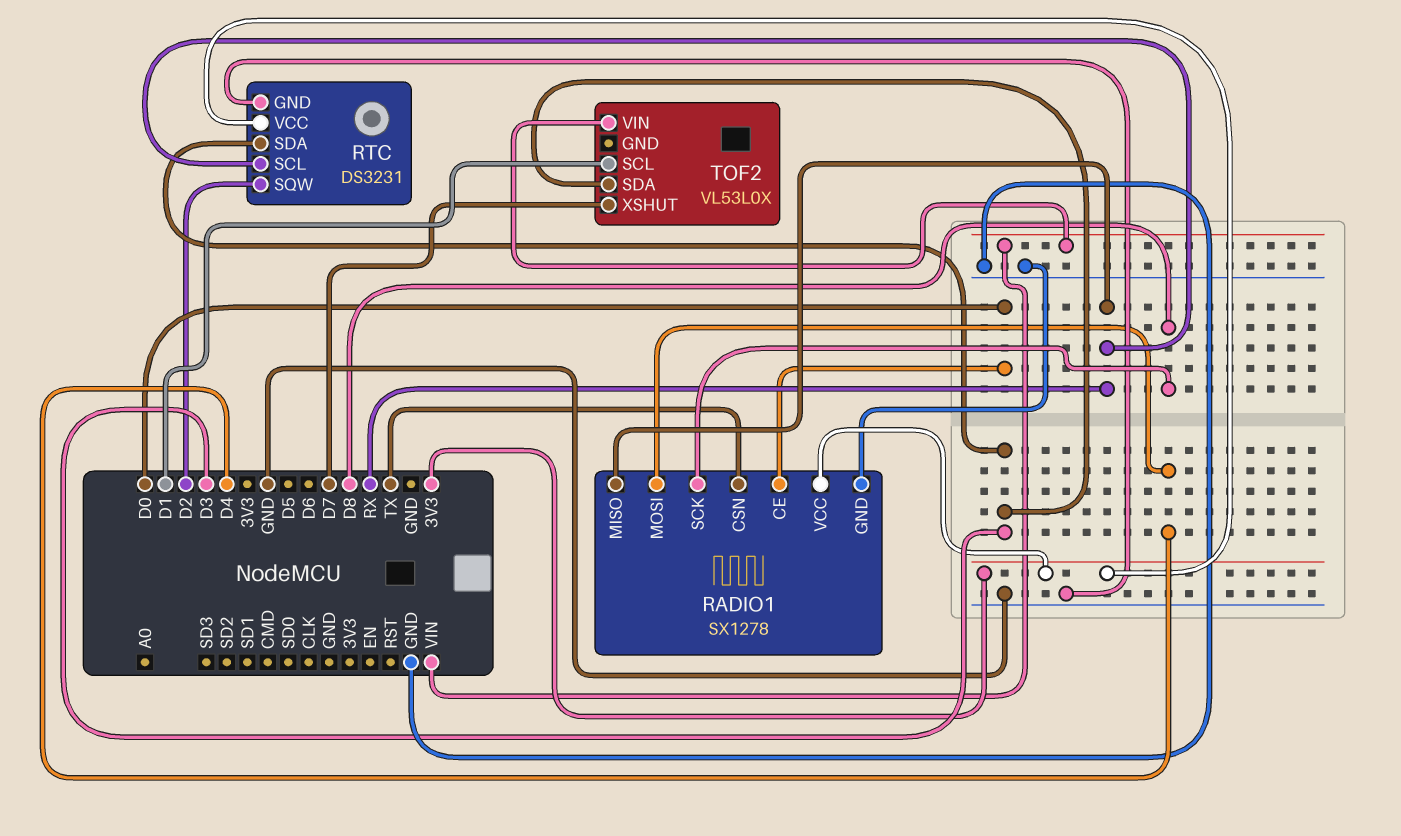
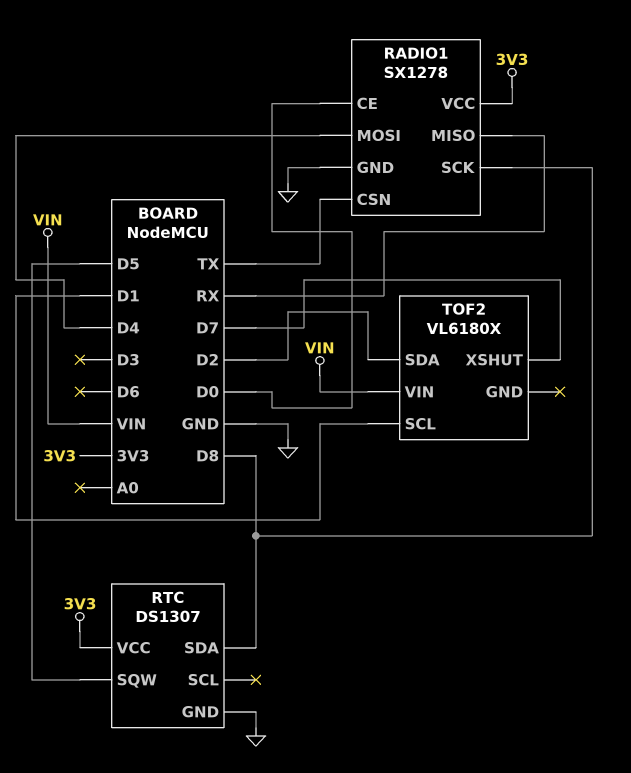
RTC: DS3231 -> DS1307
RTC pin SCL: RX -> none
RTC pin SDA: D3 -> D8
RTC pin SQW: D2 -> D5
TOF2: VL53L0X -> VL6180X
TOF2 pin SDA: D3 -> D2

